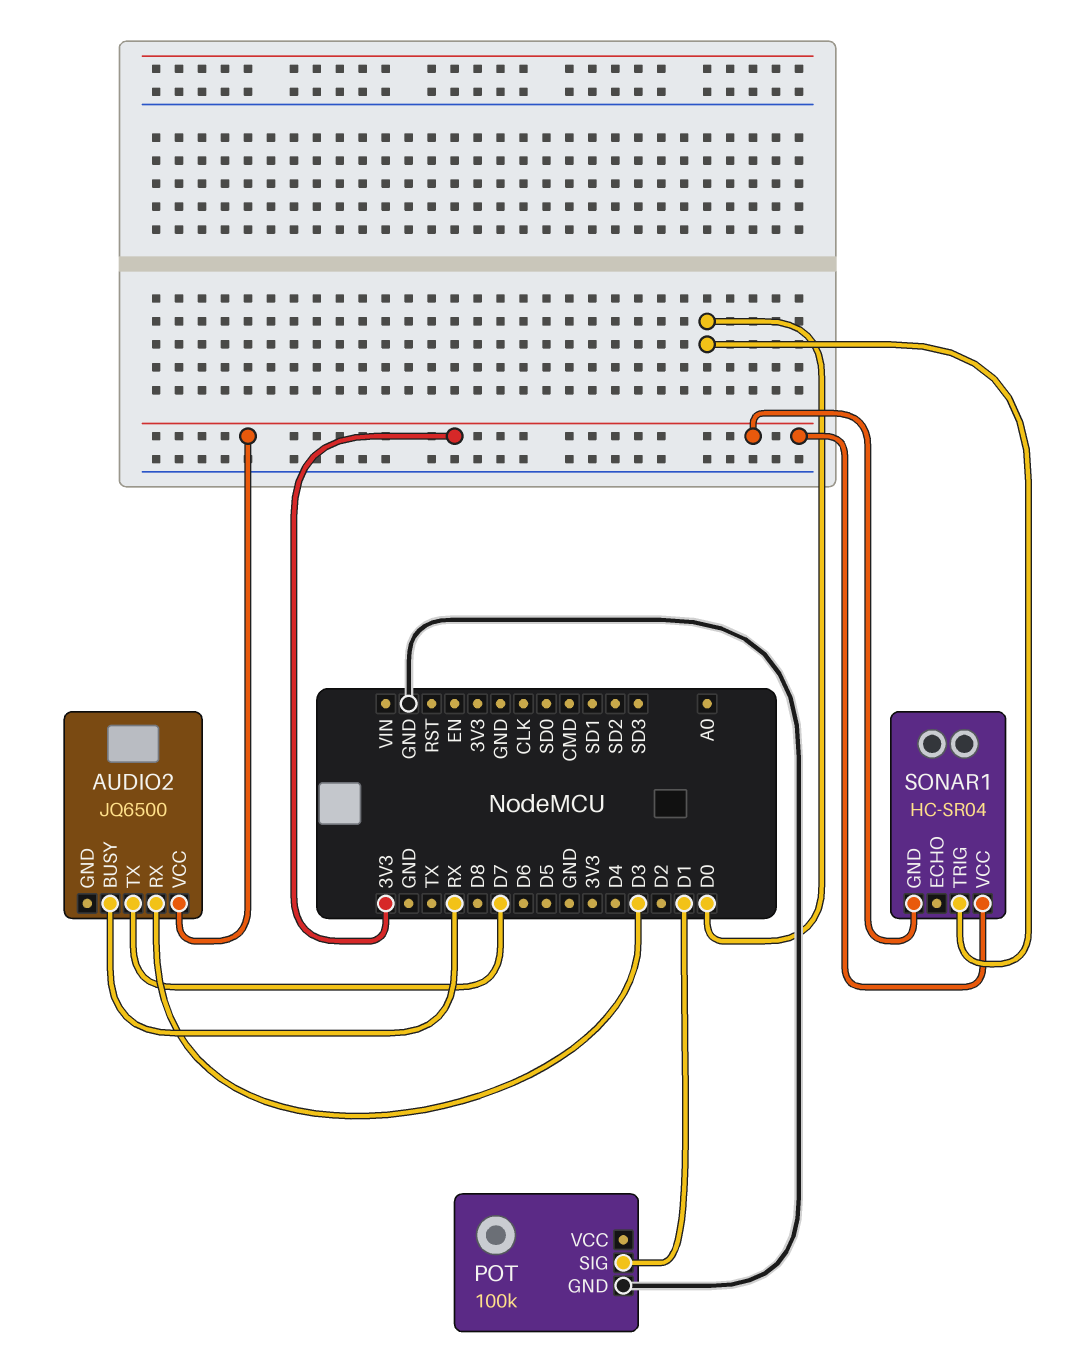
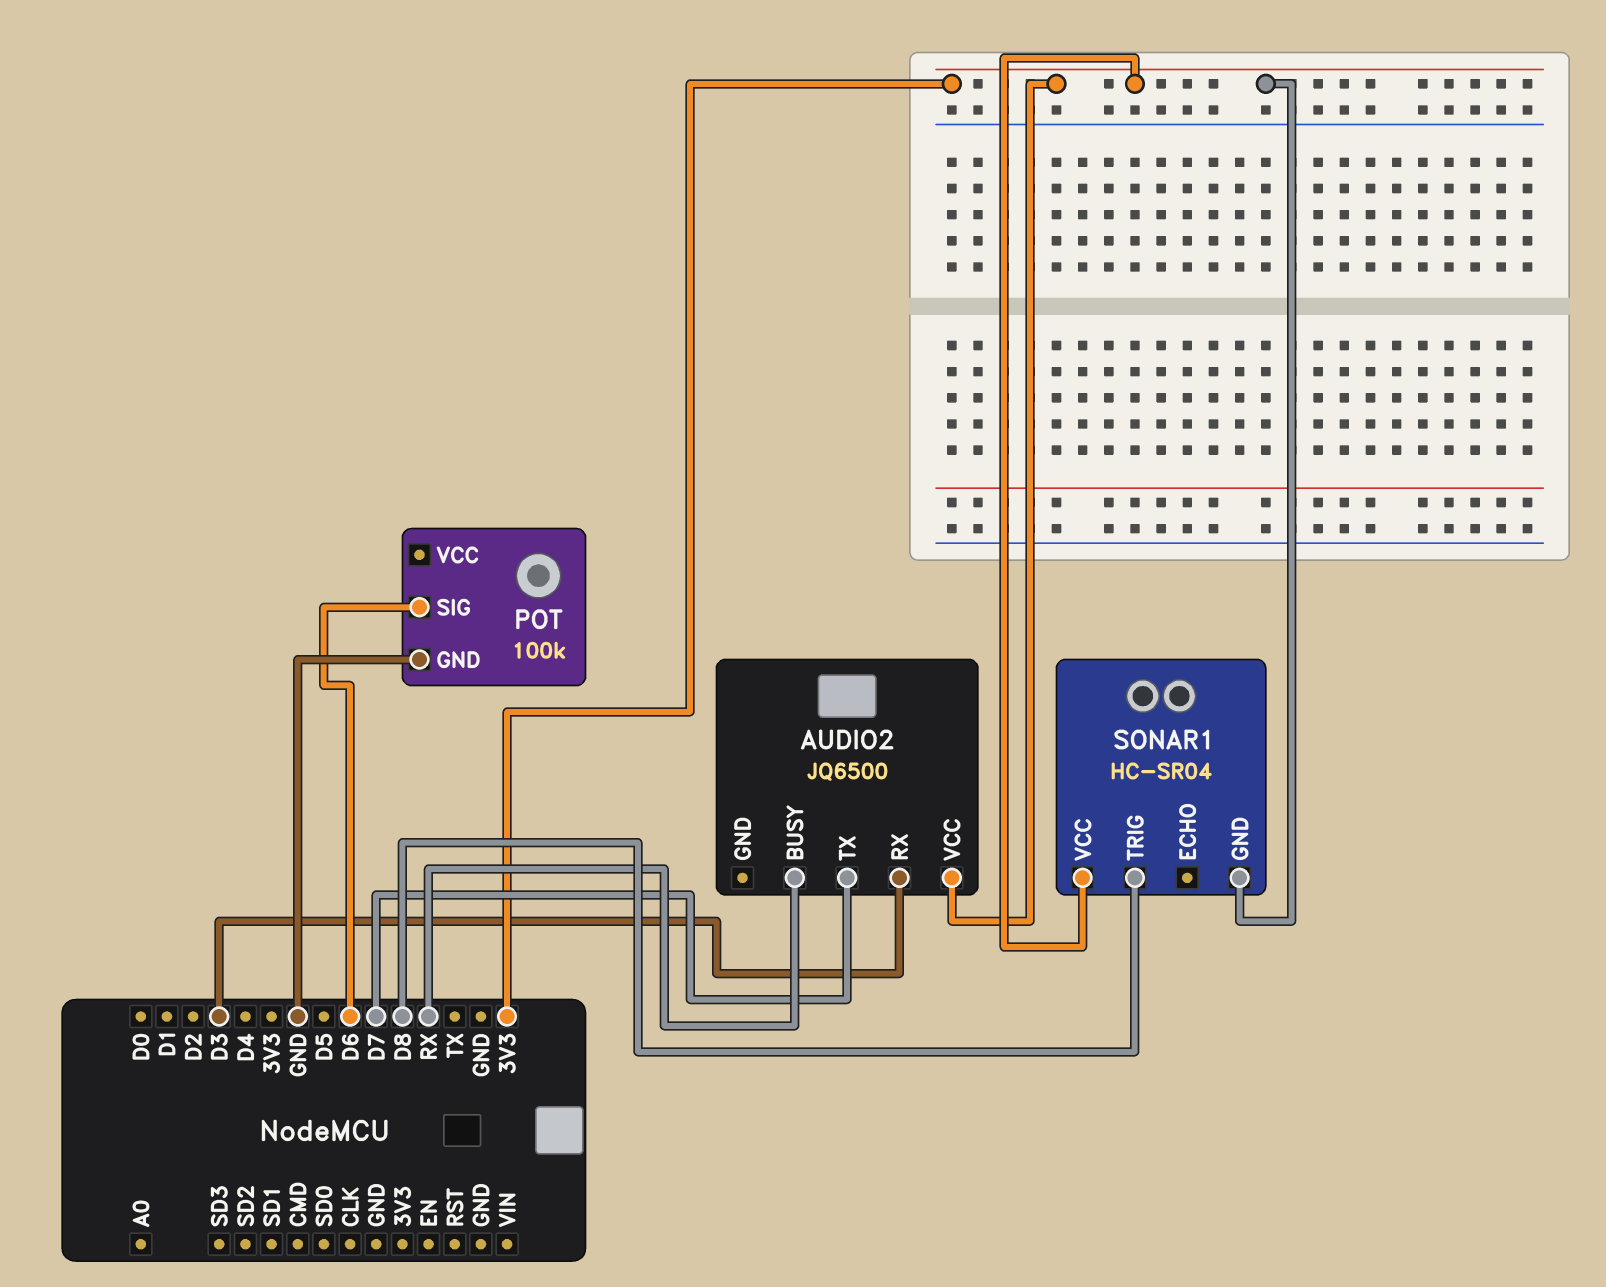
POT pin SIG: D1 -> D6
SONAR1 pin TRIG: D0 -> D8

